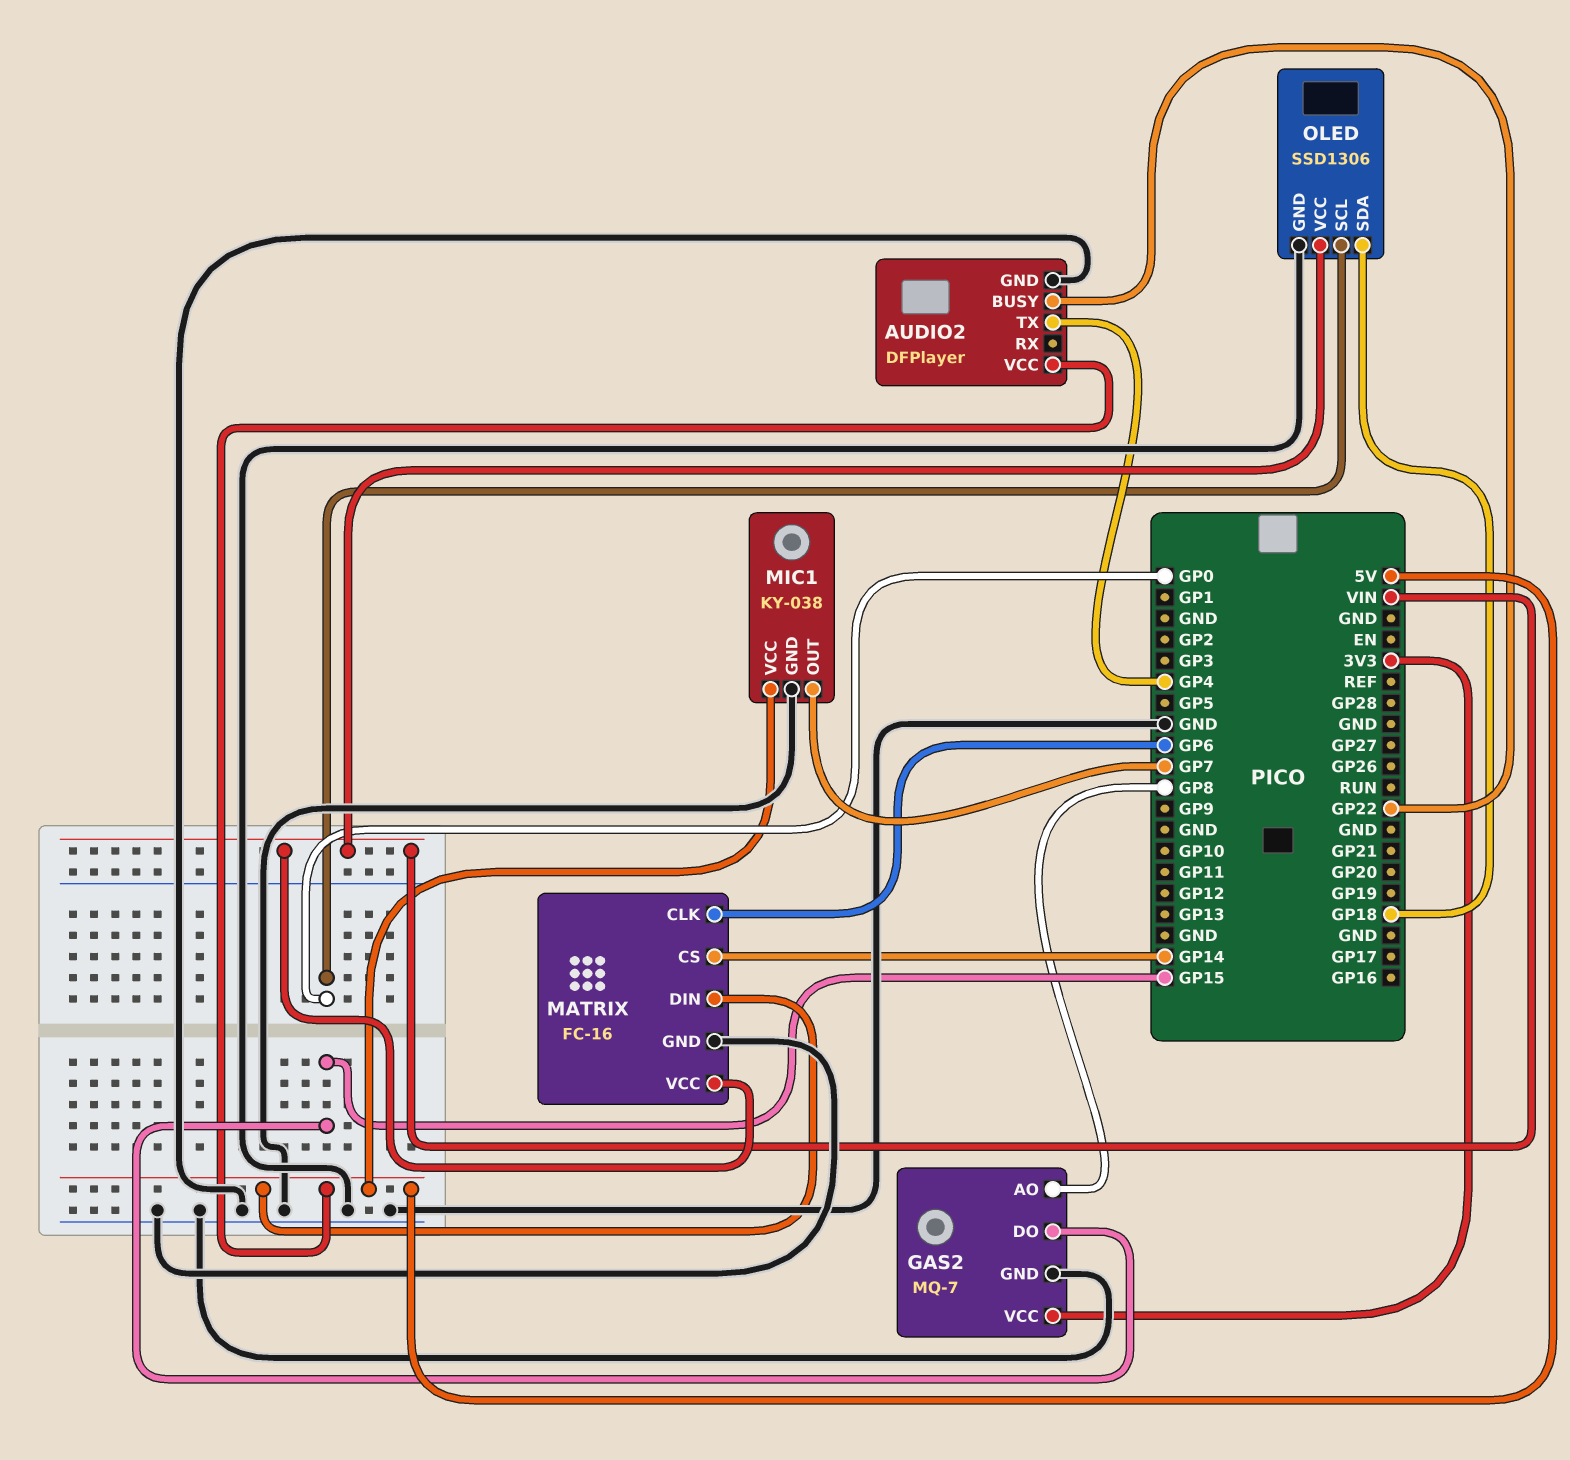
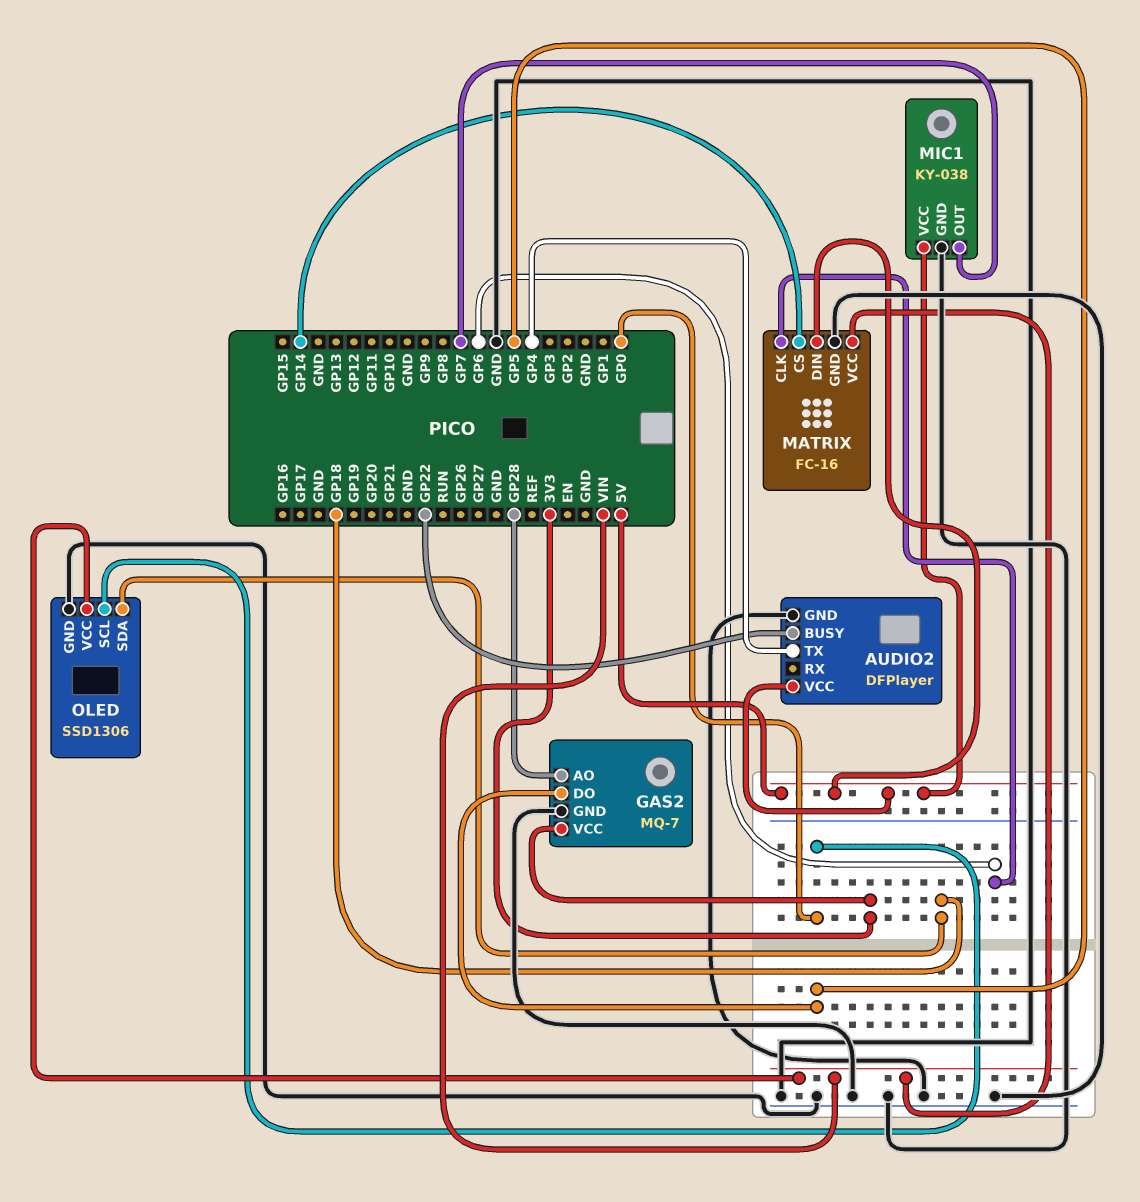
GAS2 pin AO: GP8 -> GP28
GAS2 pin DO: GP15 -> GP5

